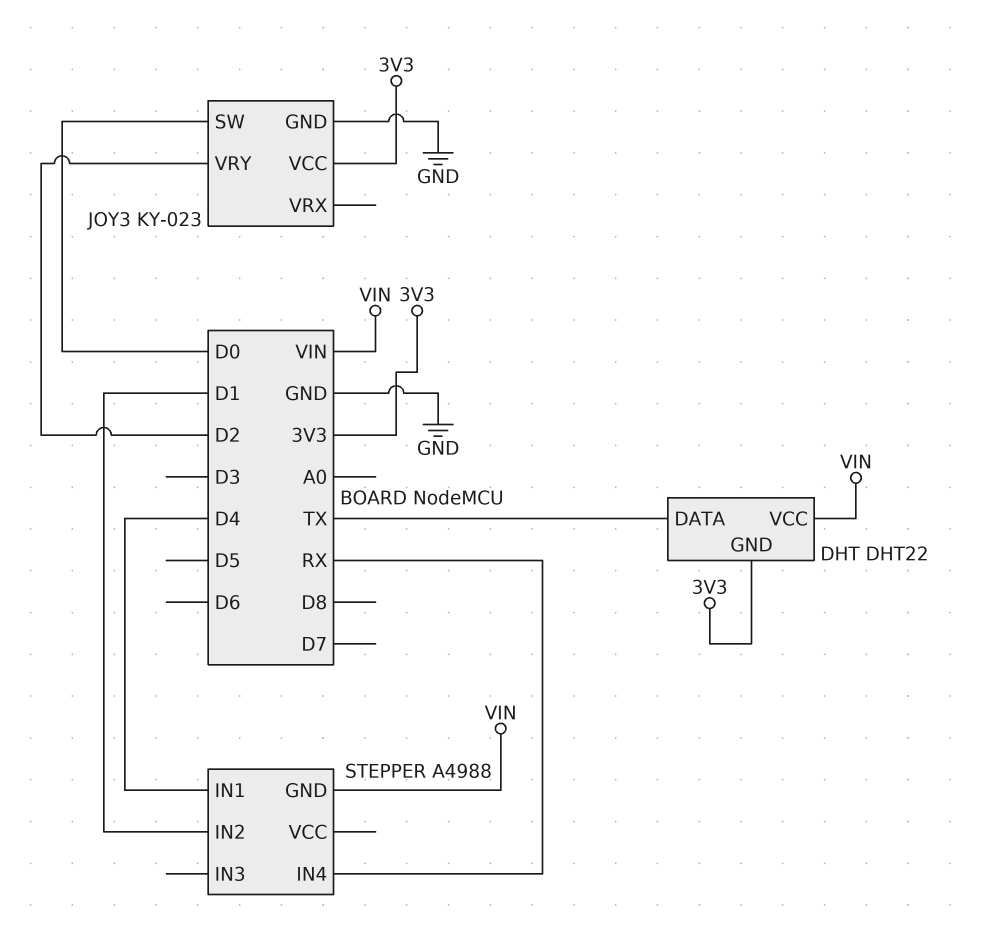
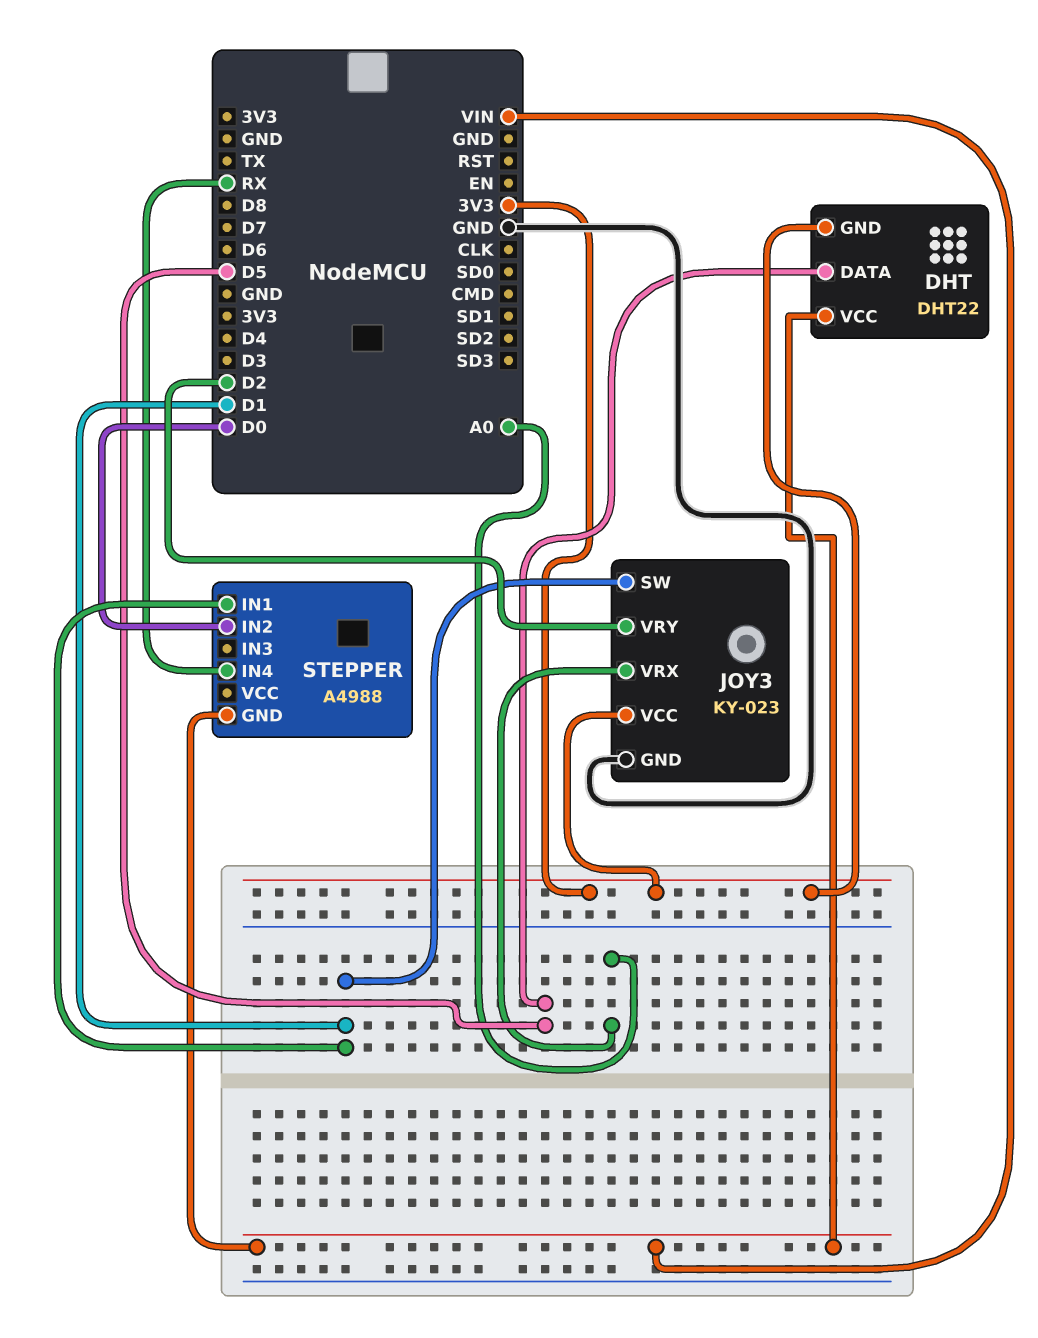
DHT pin DATA: TX -> D5
JOY3 pin SW: D0 -> D1
JOY3 pin VRX: none -> A0
STEPPER pin IN1: D4 -> D1
STEPPER pin IN2: D1 -> D0

